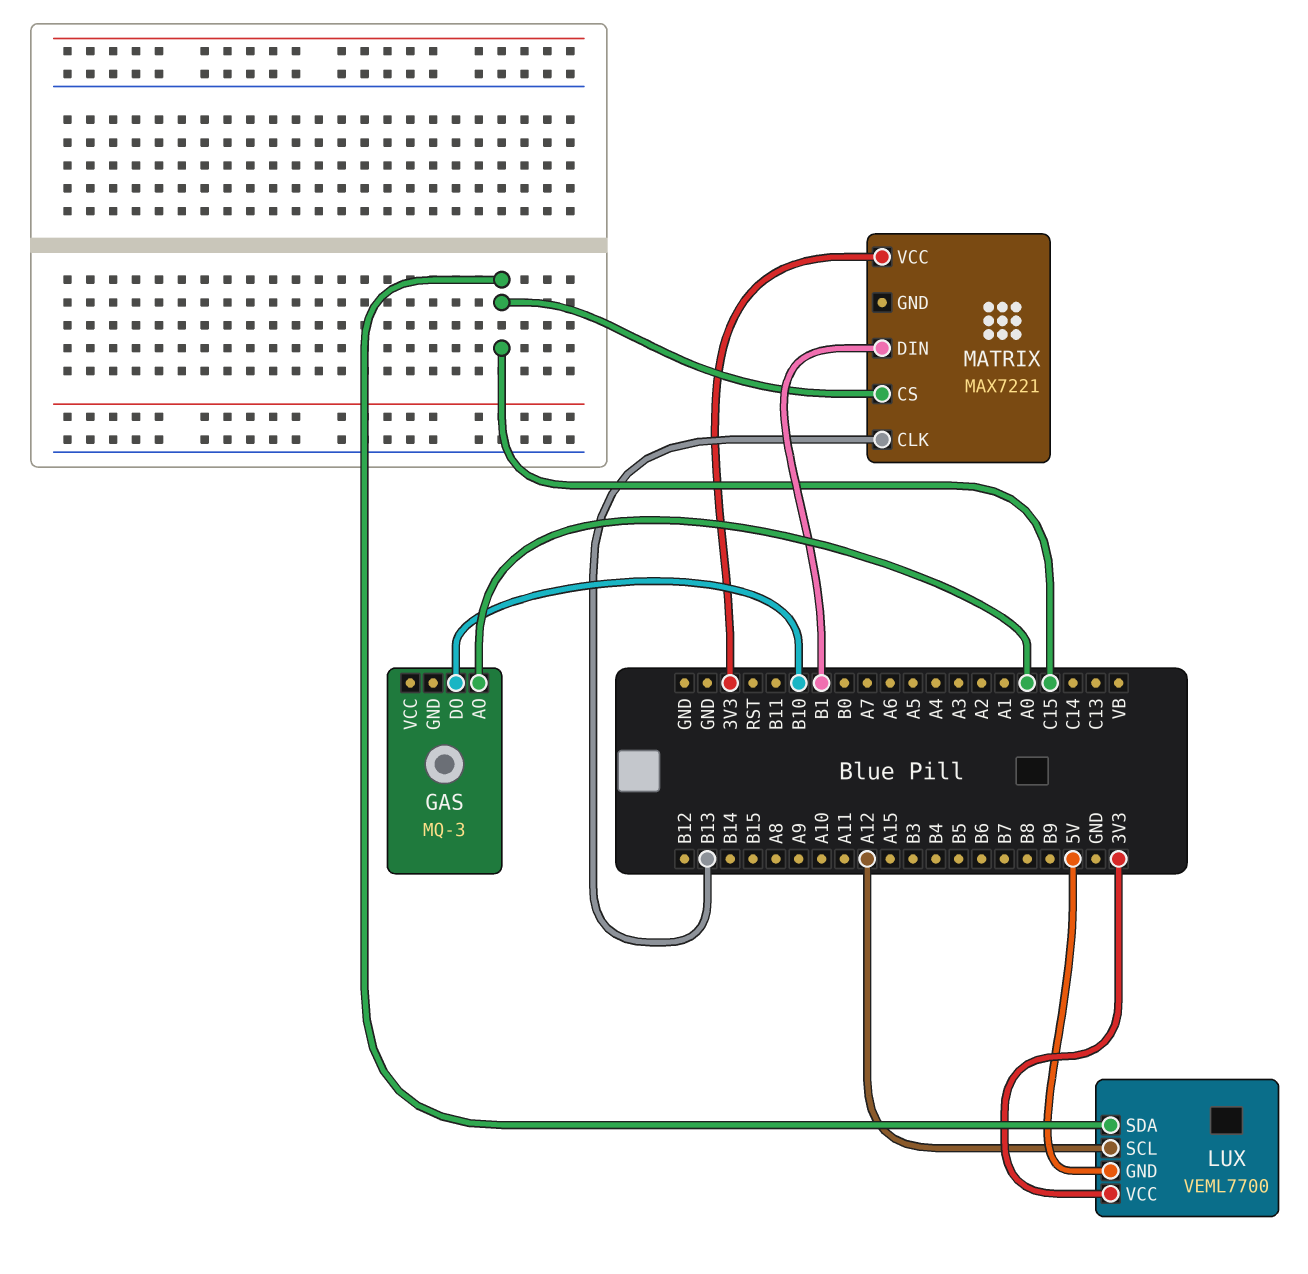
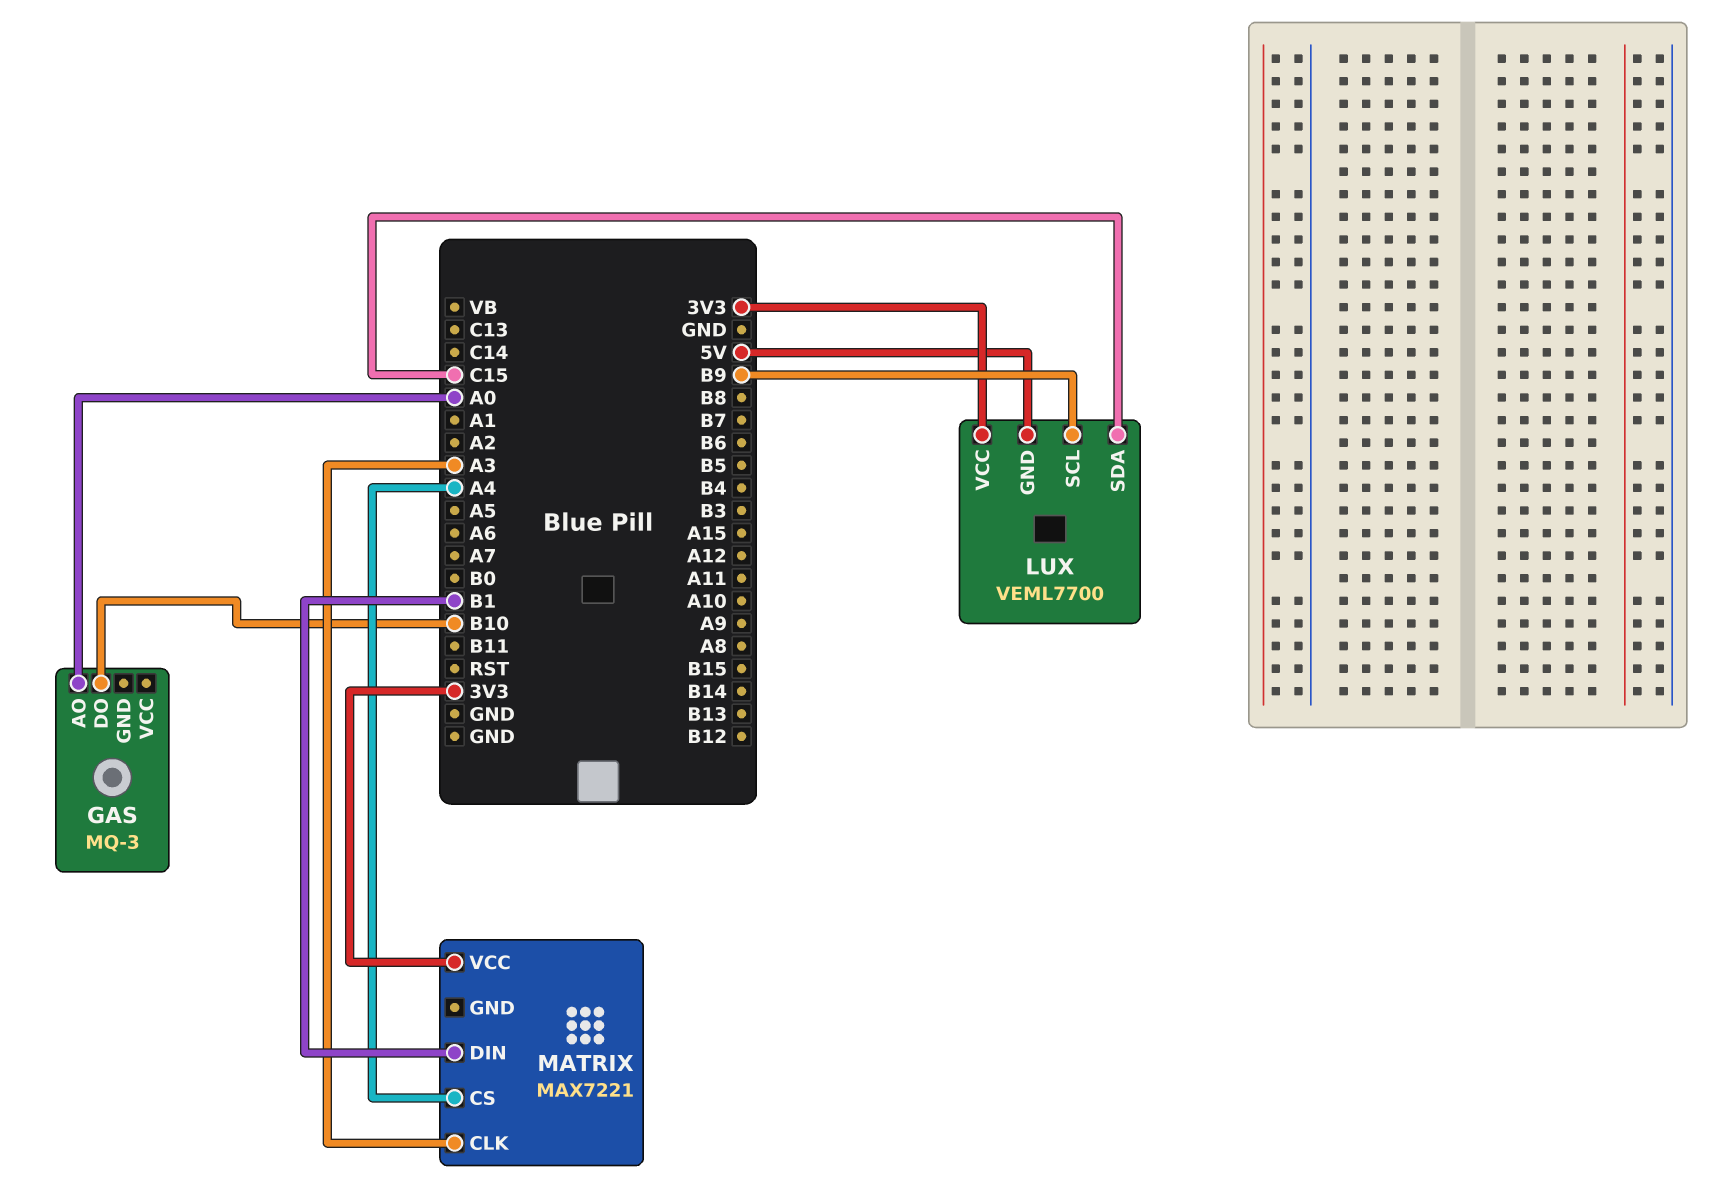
LUX pin SCL: A12 -> B9
MATRIX pin CLK: B13 -> A3
MATRIX pin CS: C15 -> A4

